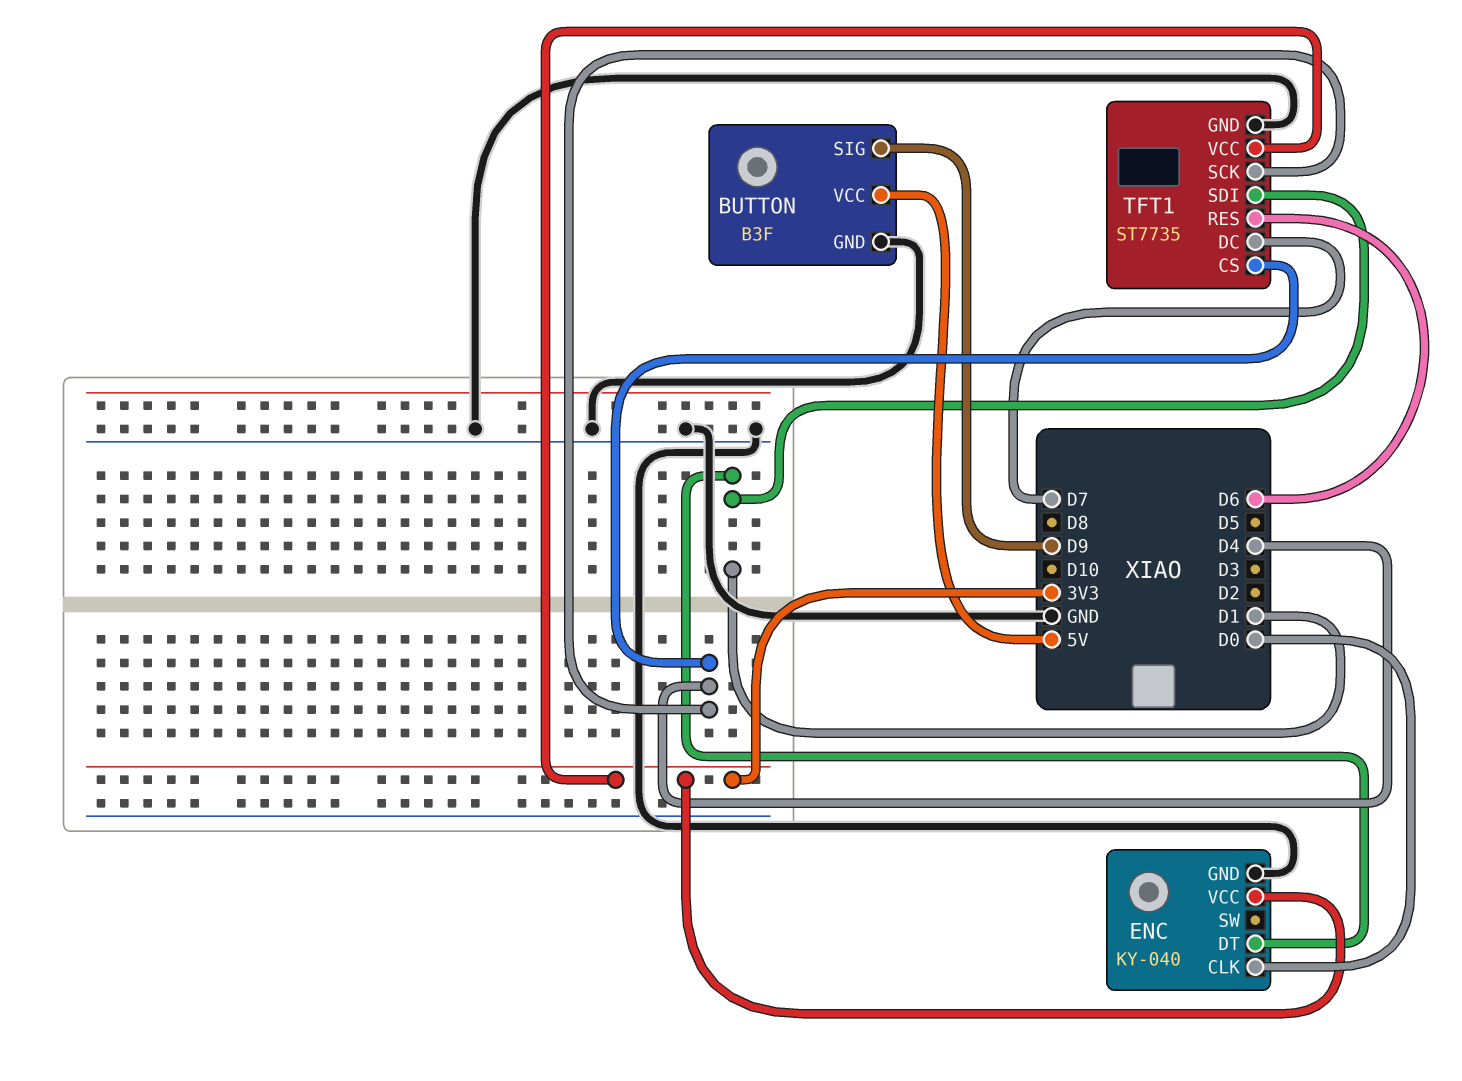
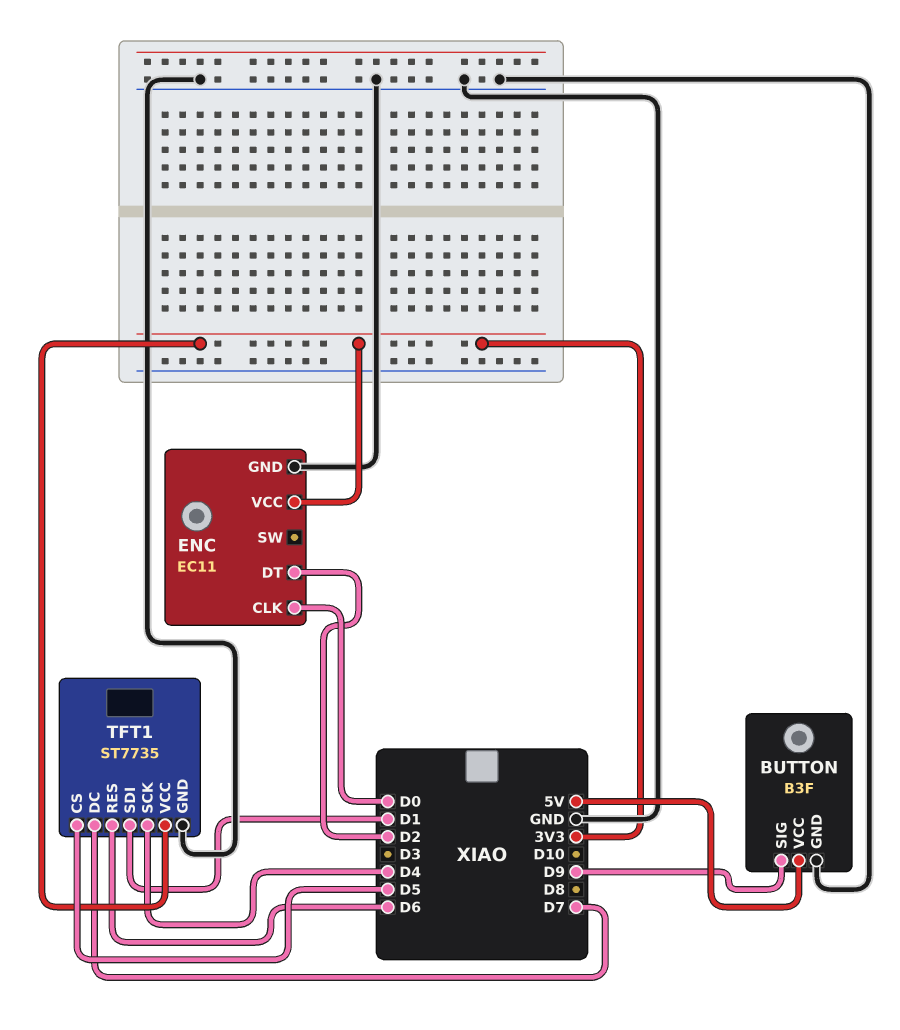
ENC: KY-040 -> EC11
ENC pin DT: D1 -> D2
TFT1 pin CS: D4 -> D5

